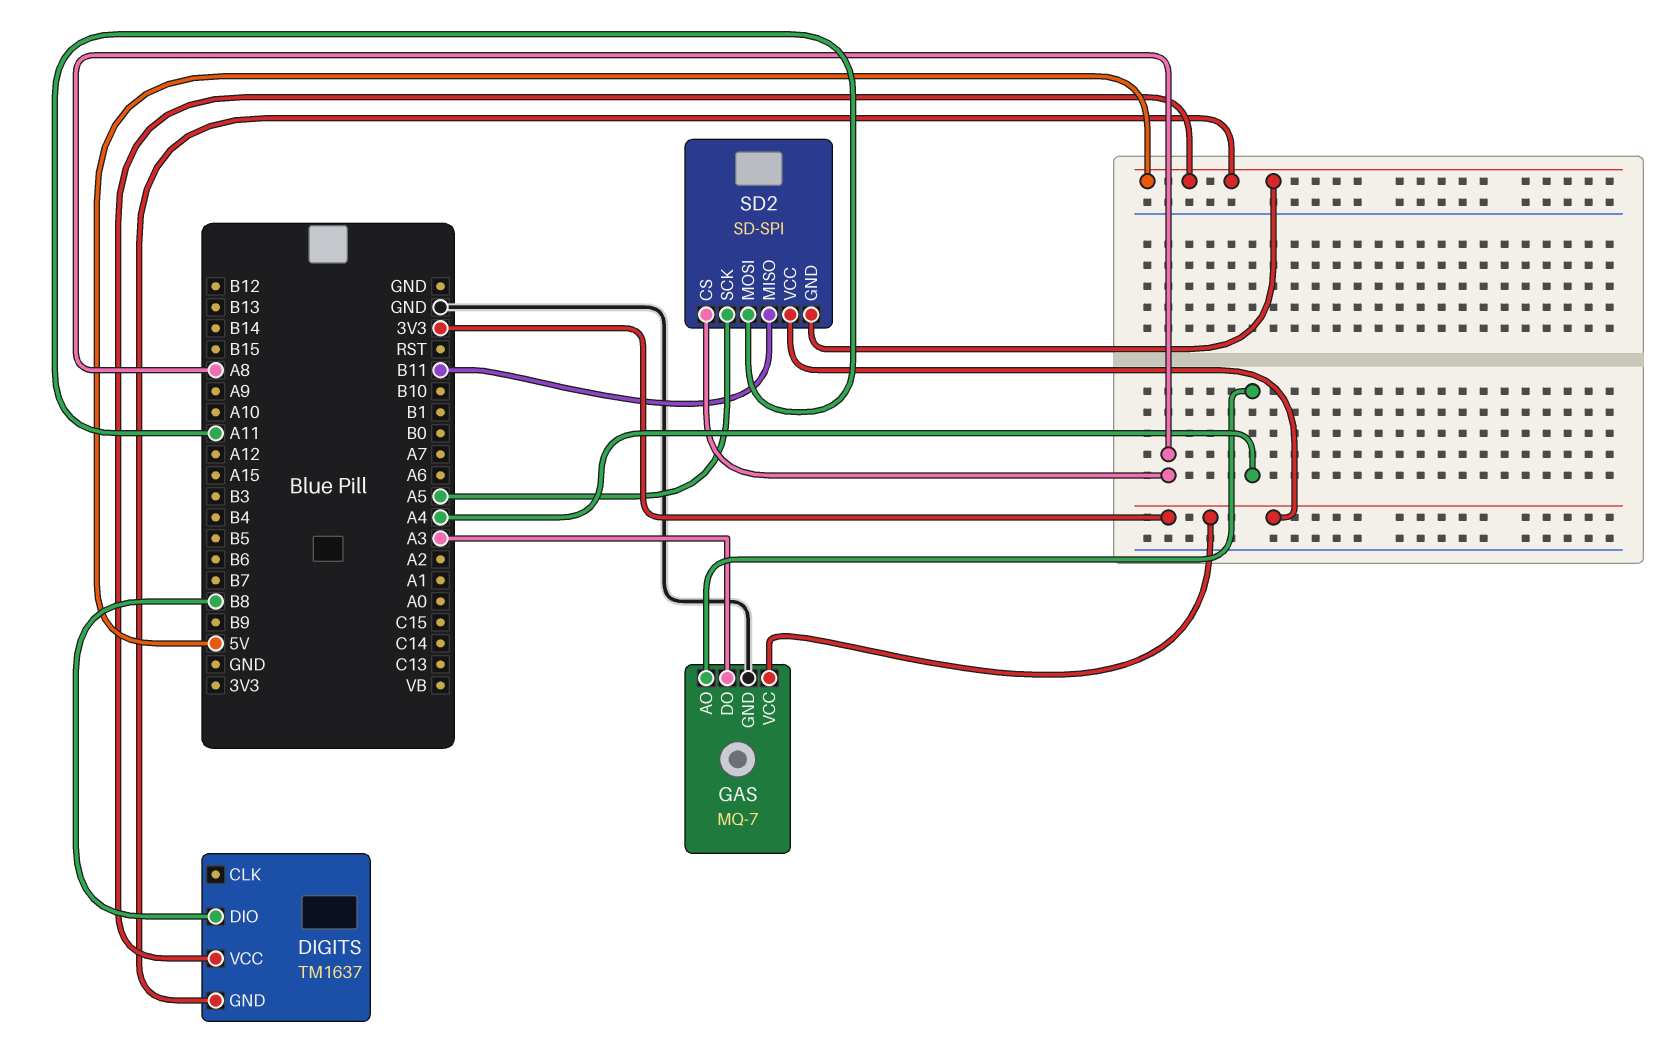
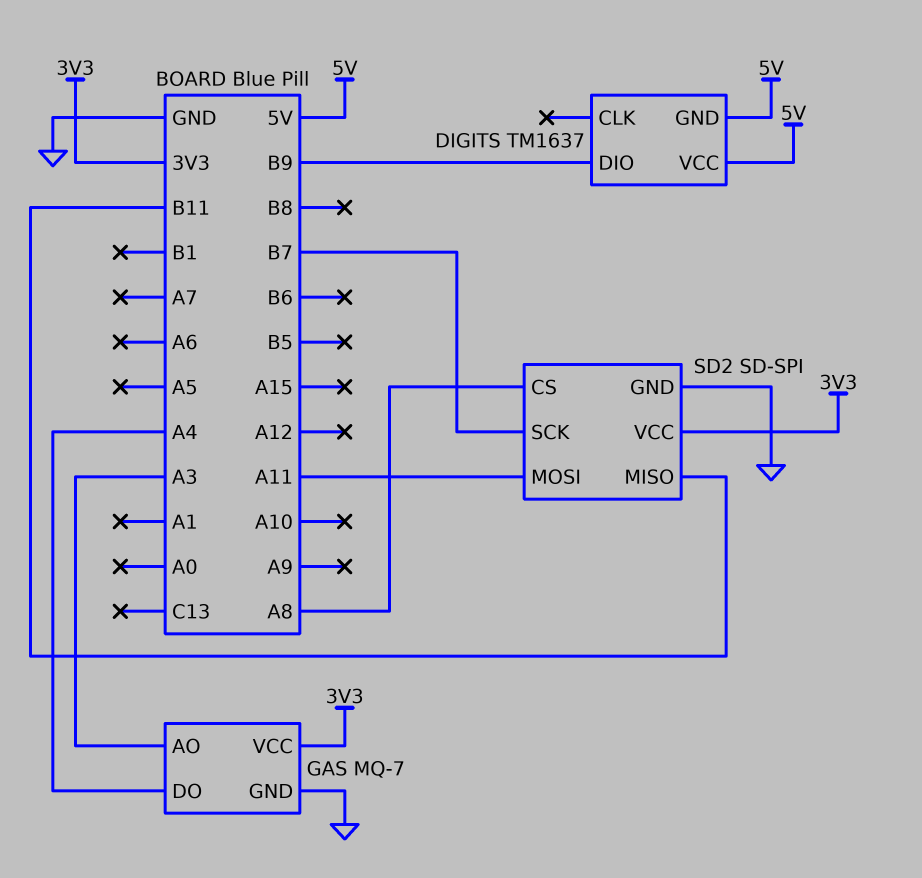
DIGITS pin DIO: B8 -> B9
GAS pin AO: A4 -> A3
GAS pin DO: A3 -> A4
SD2 pin GND: 5V -> GND
SD2 pin SCK: A5 -> B7

